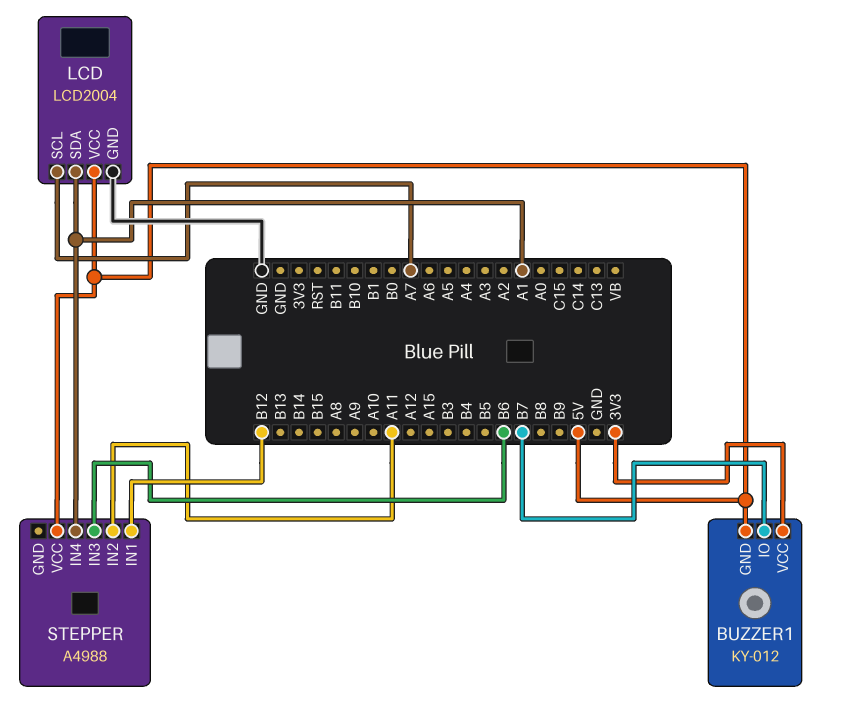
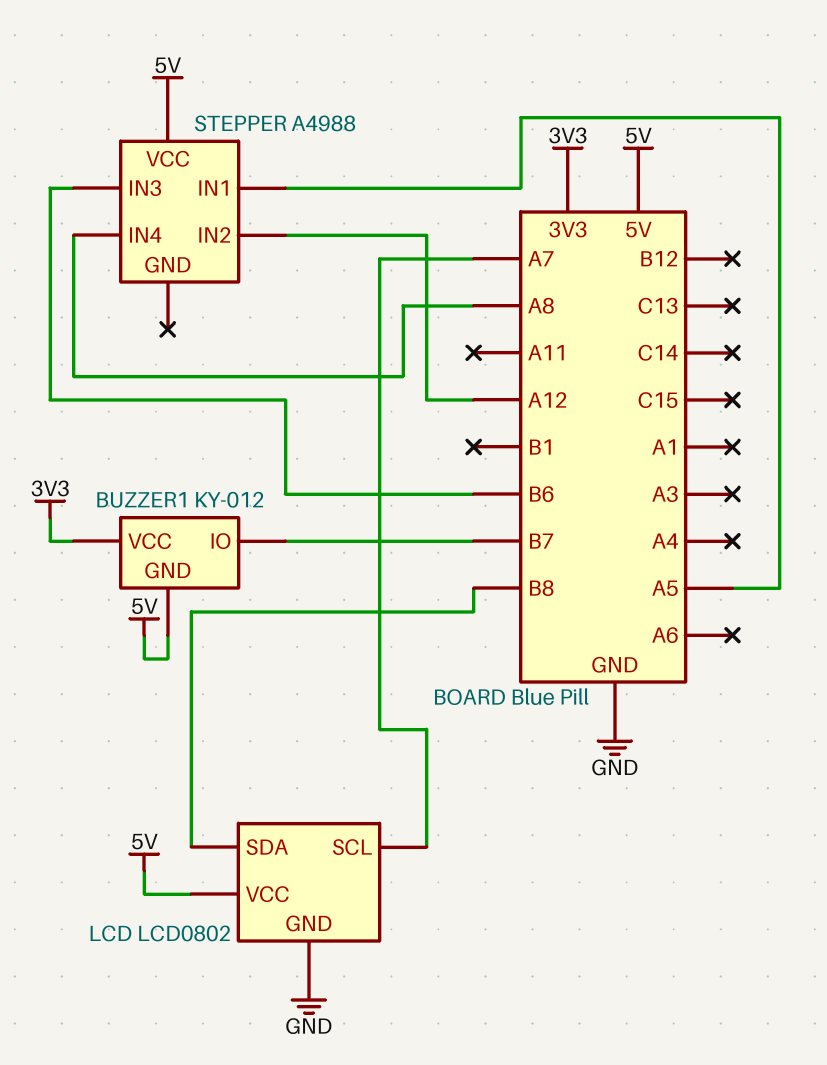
LCD: LCD2004 -> LCD0802
LCD pin SDA: A1 -> B8
STEPPER pin IN1: B12 -> A5
STEPPER pin IN2: A11 -> A12
STEPPER pin IN4: A1 -> A8

